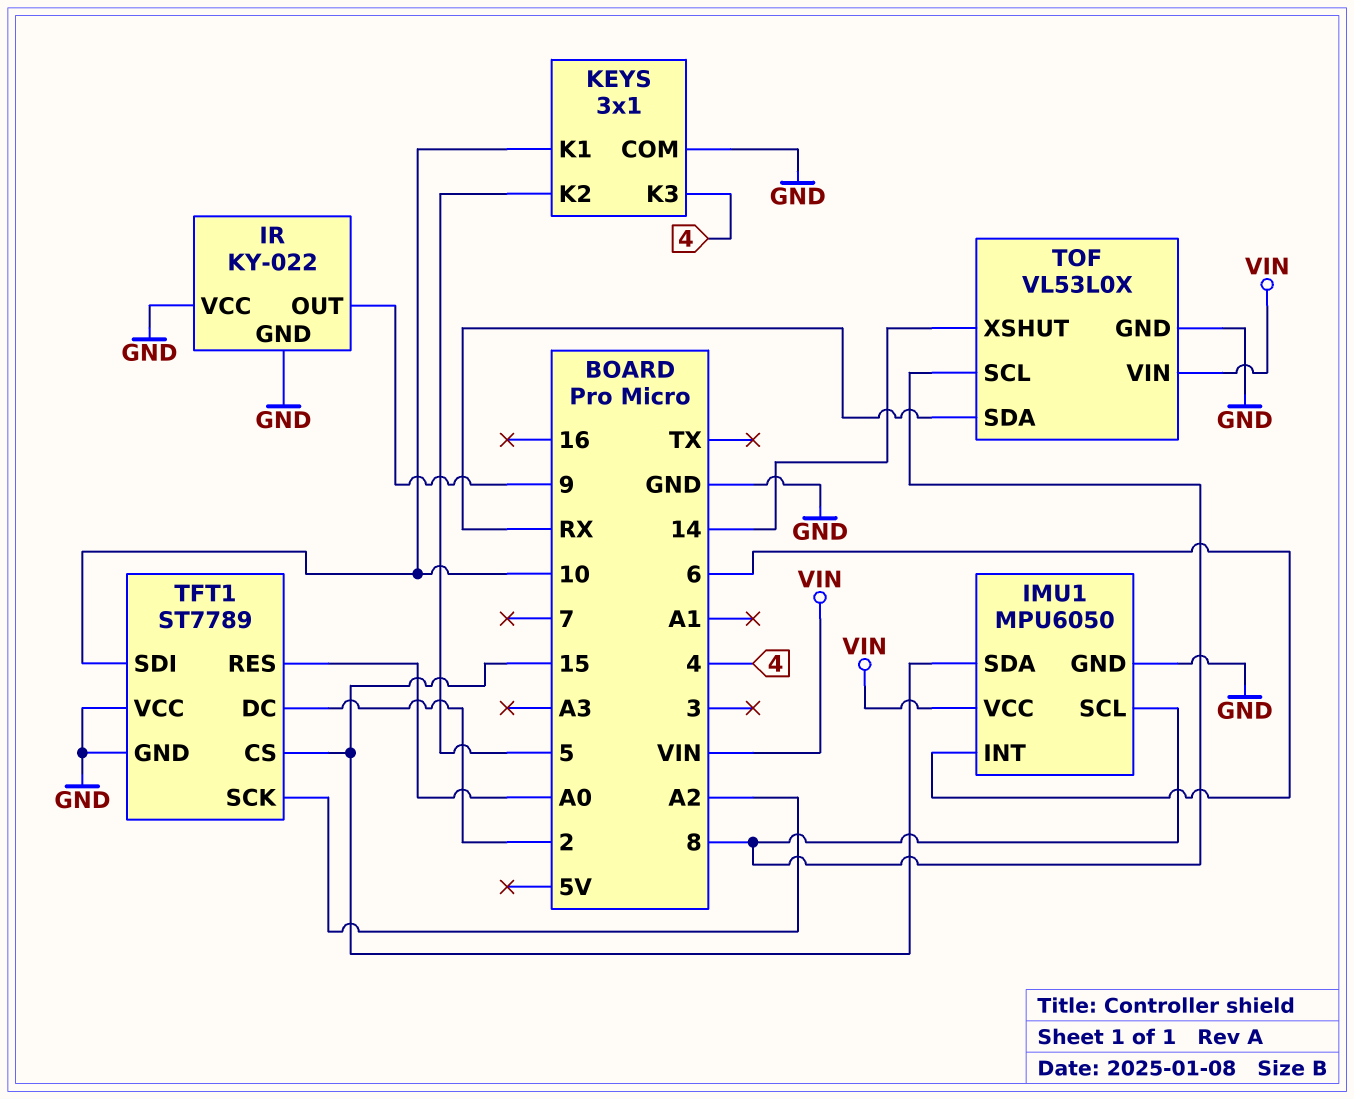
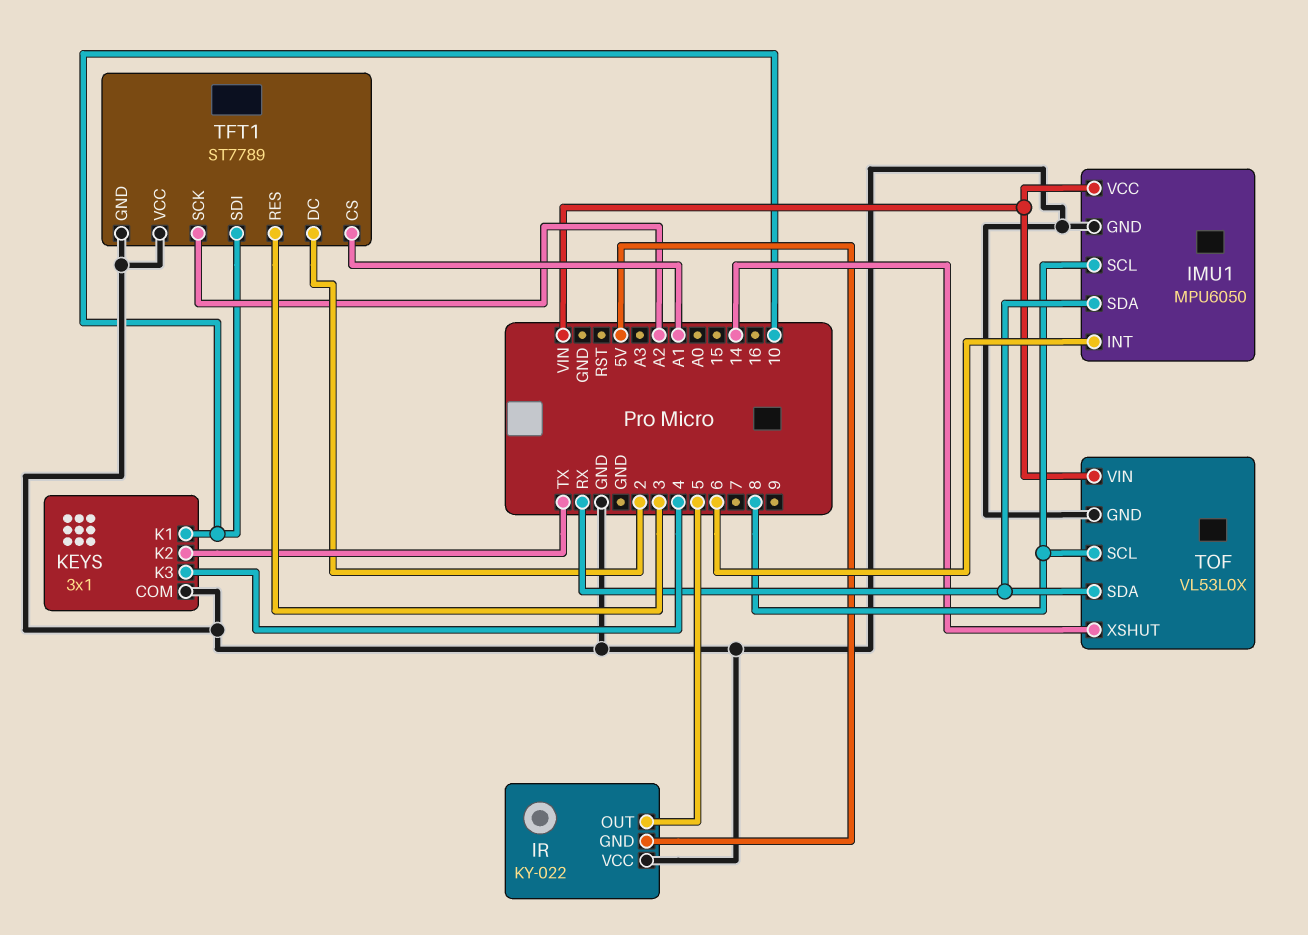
IMU1 pin SDA: 15 -> RX
IR pin GND: GND -> 5V
IR pin OUT: 9 -> 5
KEYS pin K2: 5 -> TX
TFT1 pin CS: 15 -> A1
TFT1 pin RES: A0 -> 3

